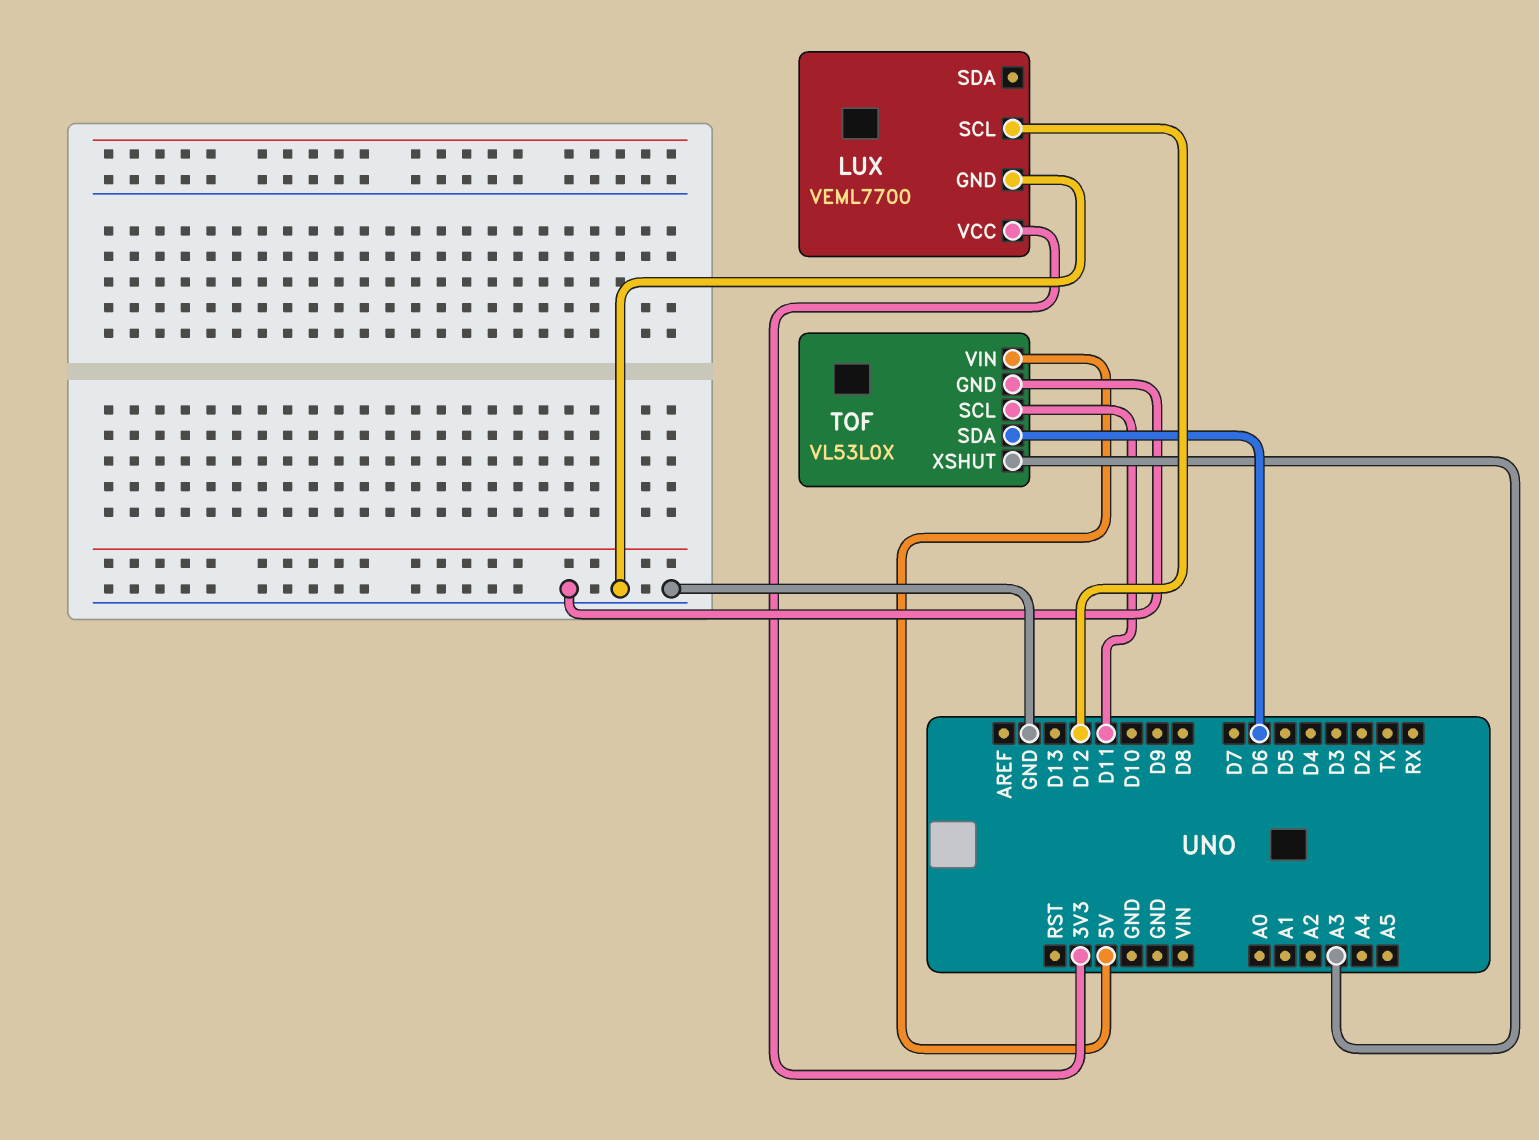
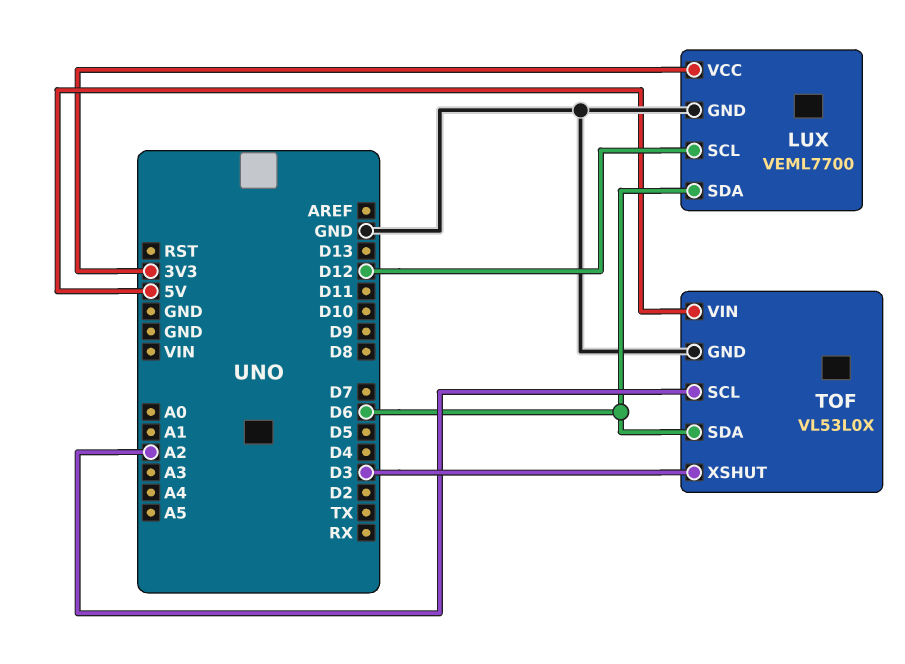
LUX pin SDA: none -> D6
TOF pin SCL: D11 -> A2
TOF pin XSHUT: A3 -> D3

